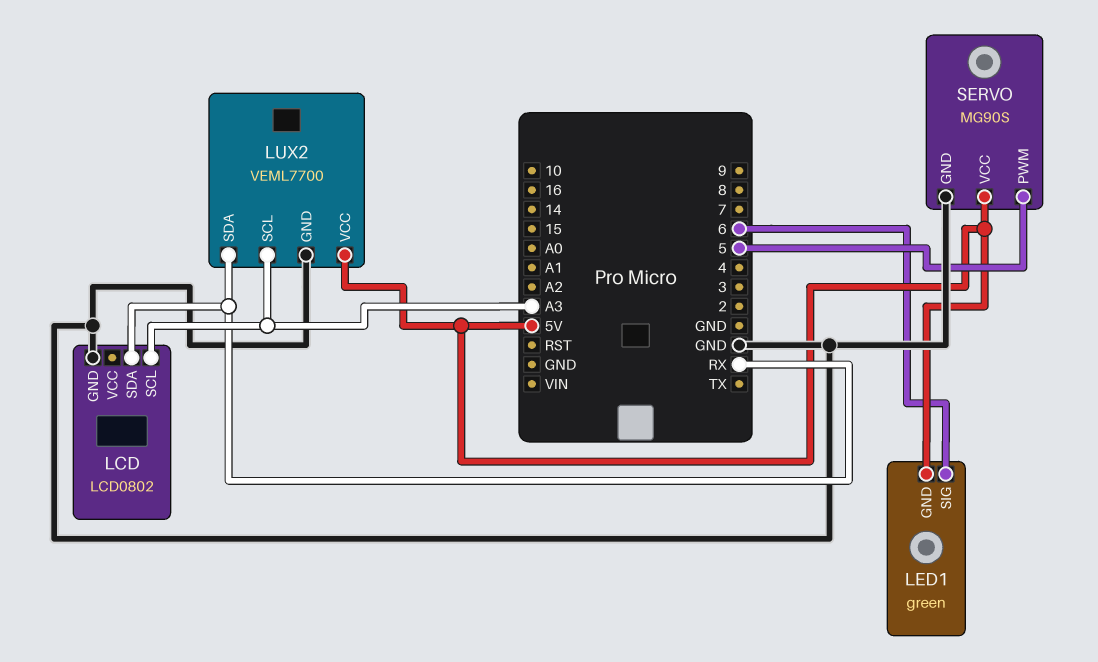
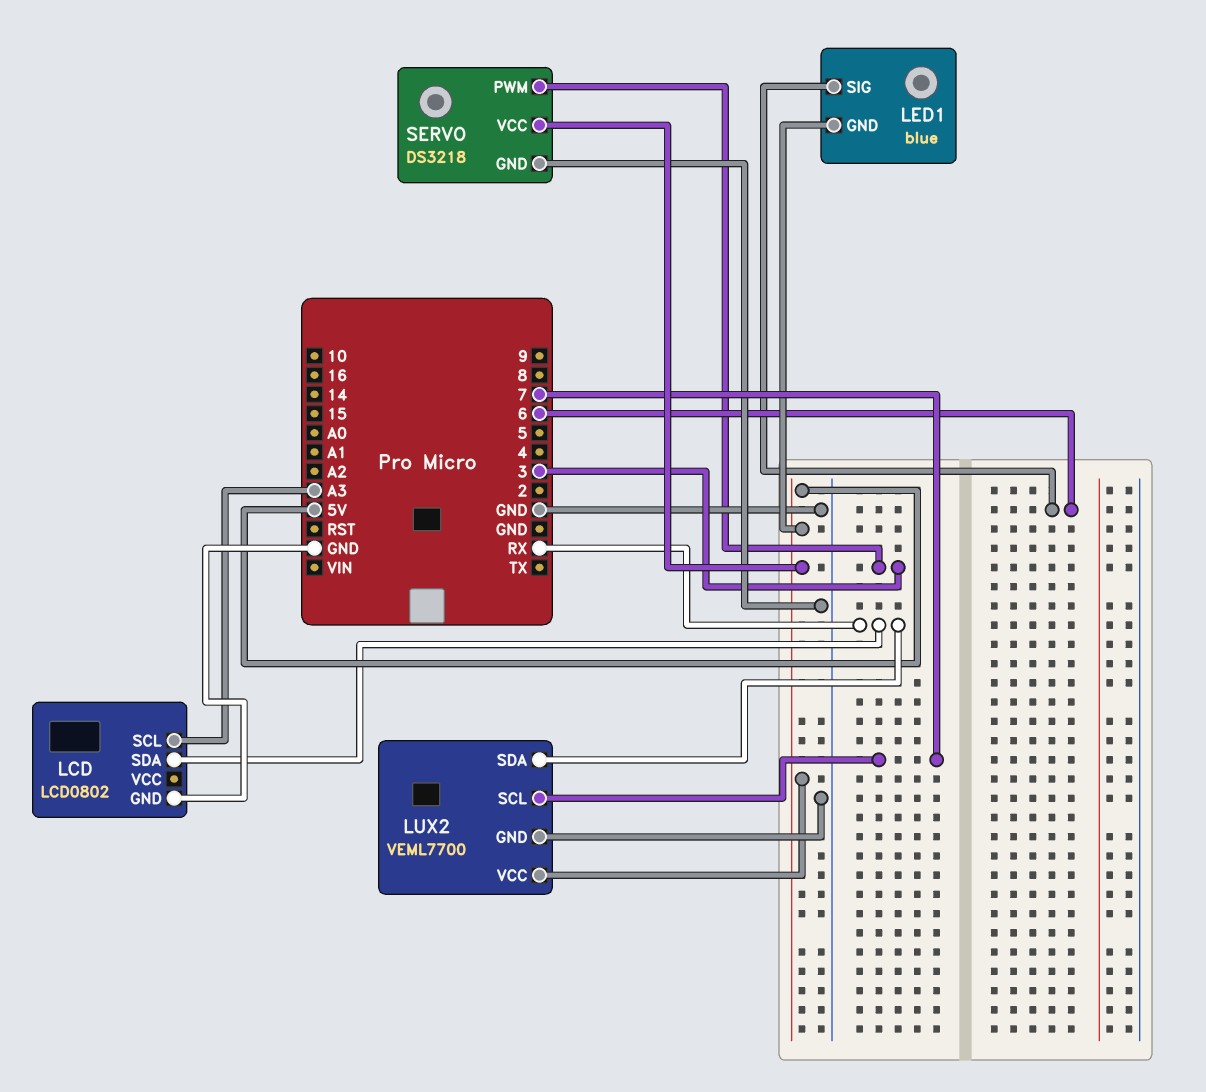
LED1: green -> blue
LUX2 pin SCL: A3 -> 7
SERVO: MG90S -> DS3218
SERVO pin PWM: 5 -> 3

